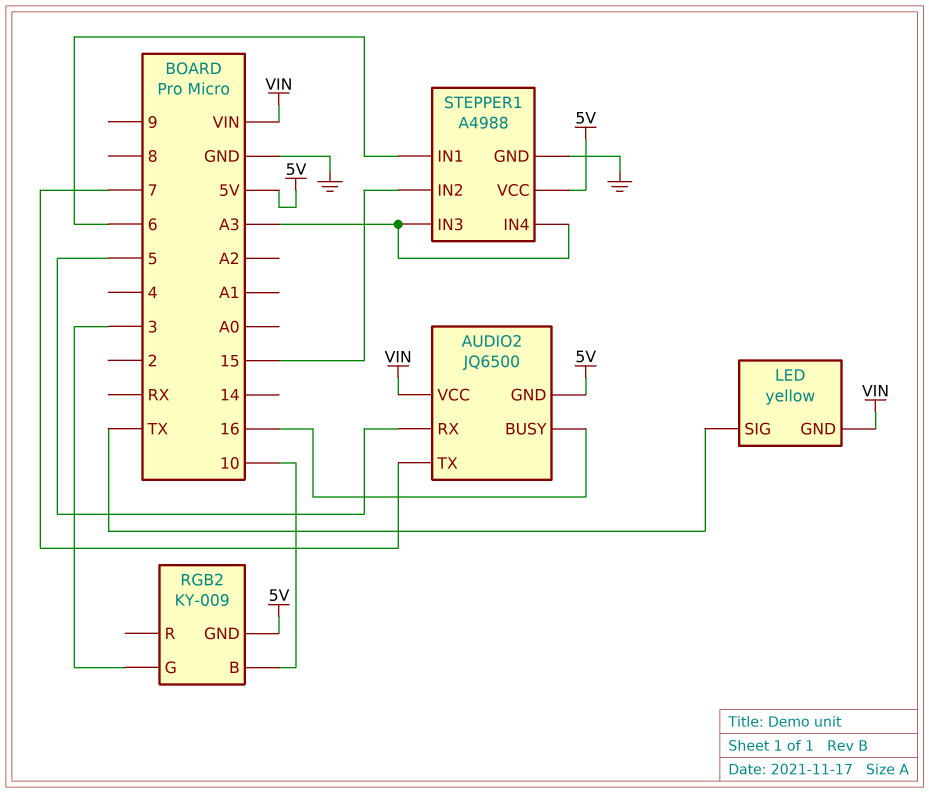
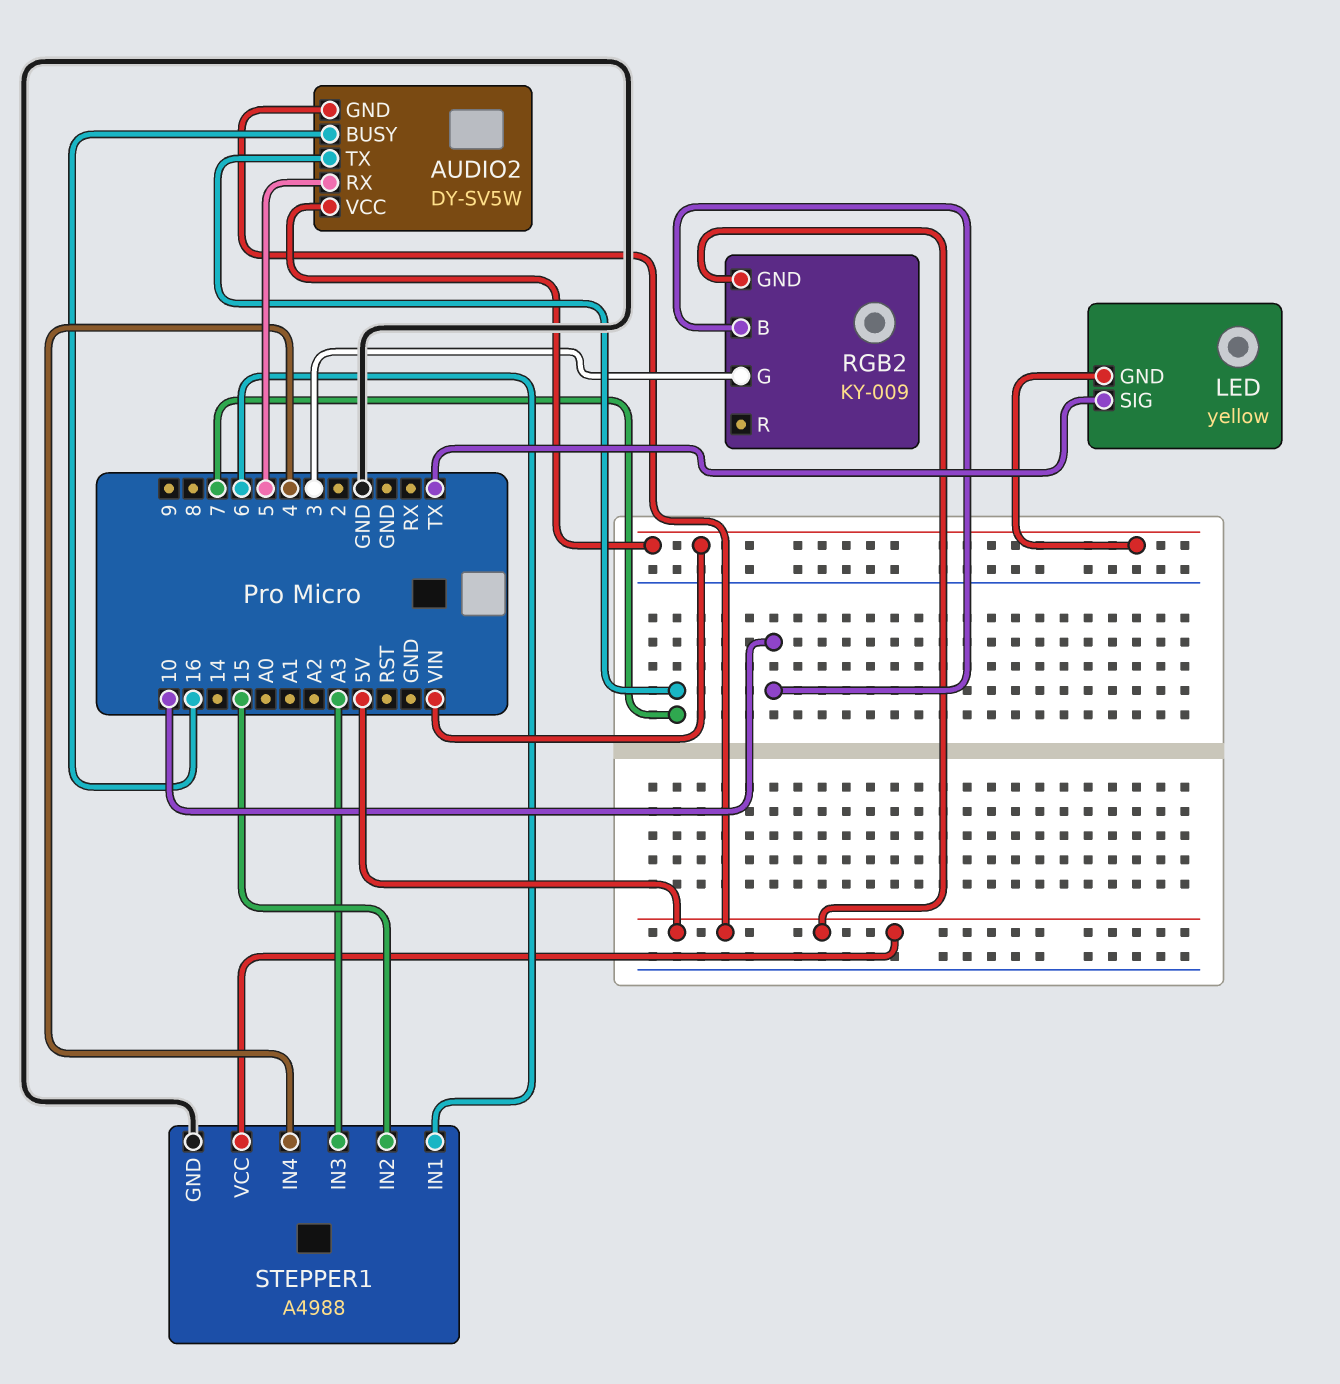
AUDIO2: JQ6500 -> DY-SV5W
STEPPER1 pin IN4: A3 -> 4

